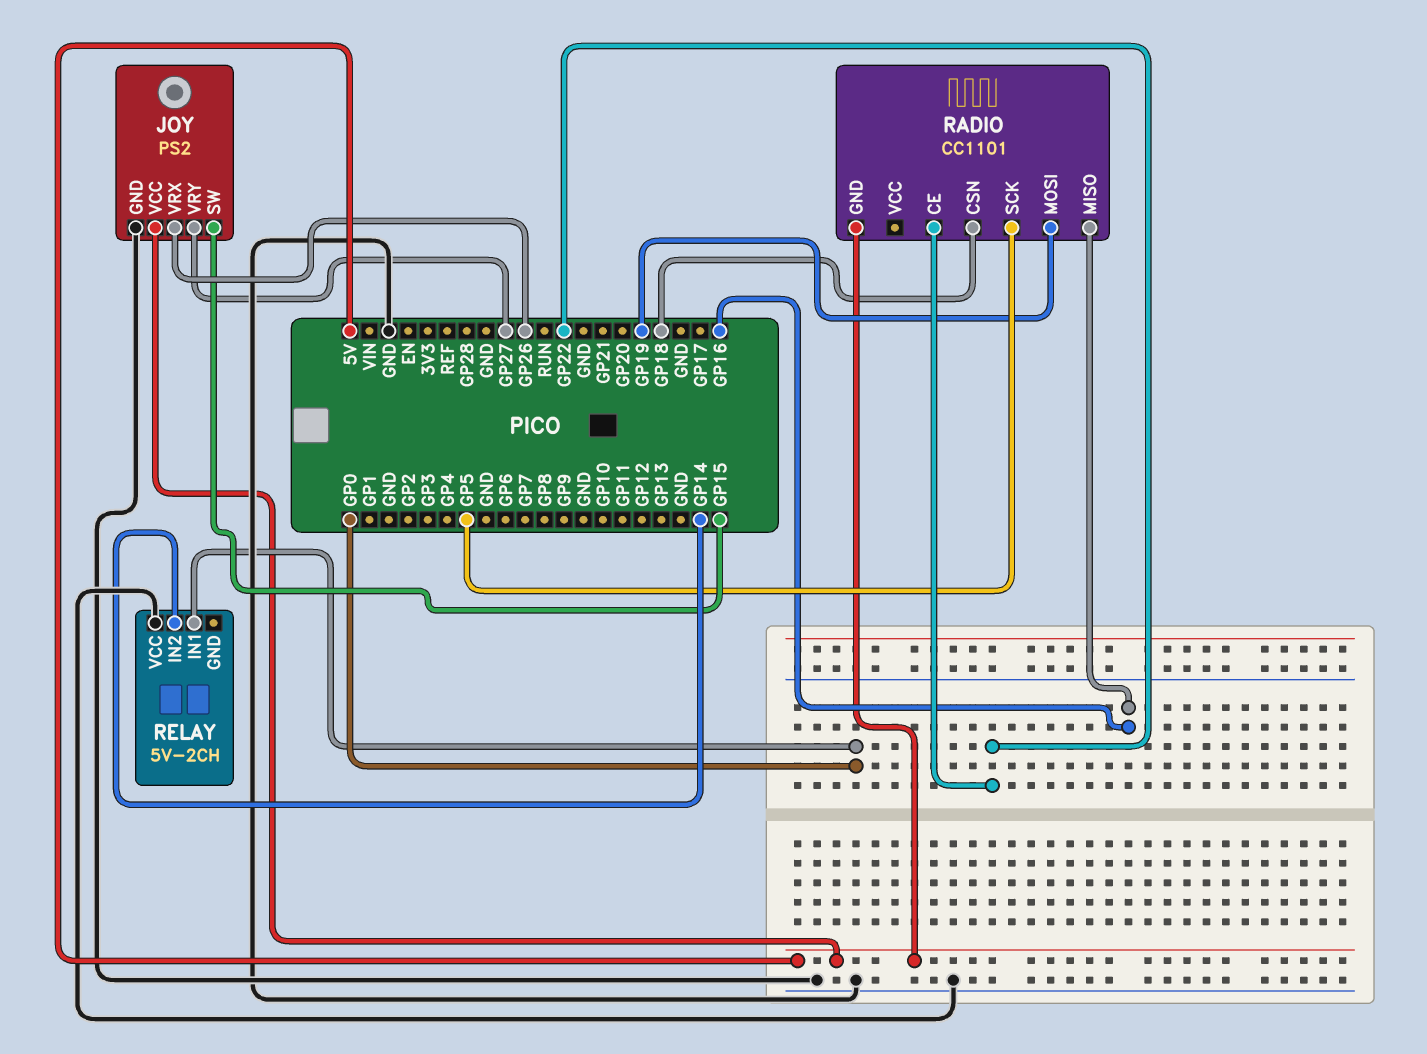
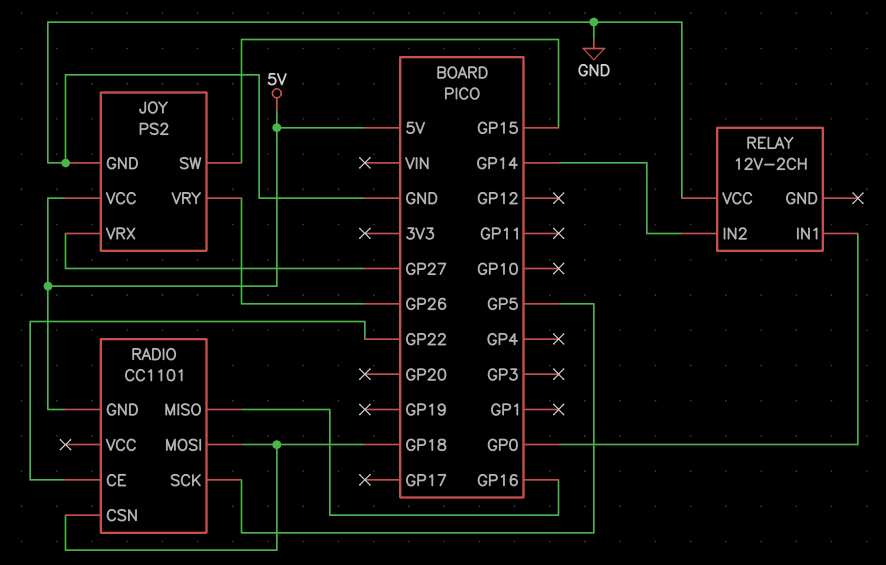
JOY pin VRX: GP26 -> GP27
JOY pin VRY: GP27 -> GP26
RADIO pin MOSI: GP19 -> GP18
RELAY: 5V-2CH -> 12V-2CH

